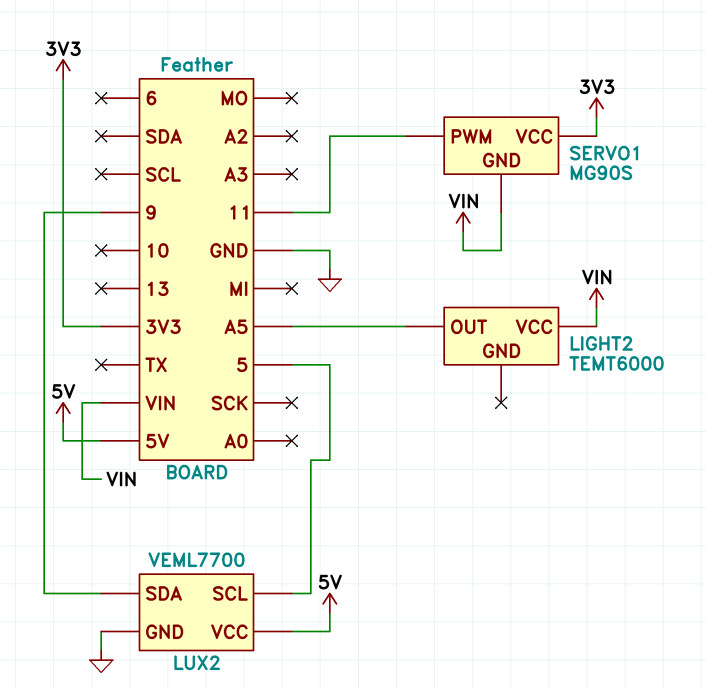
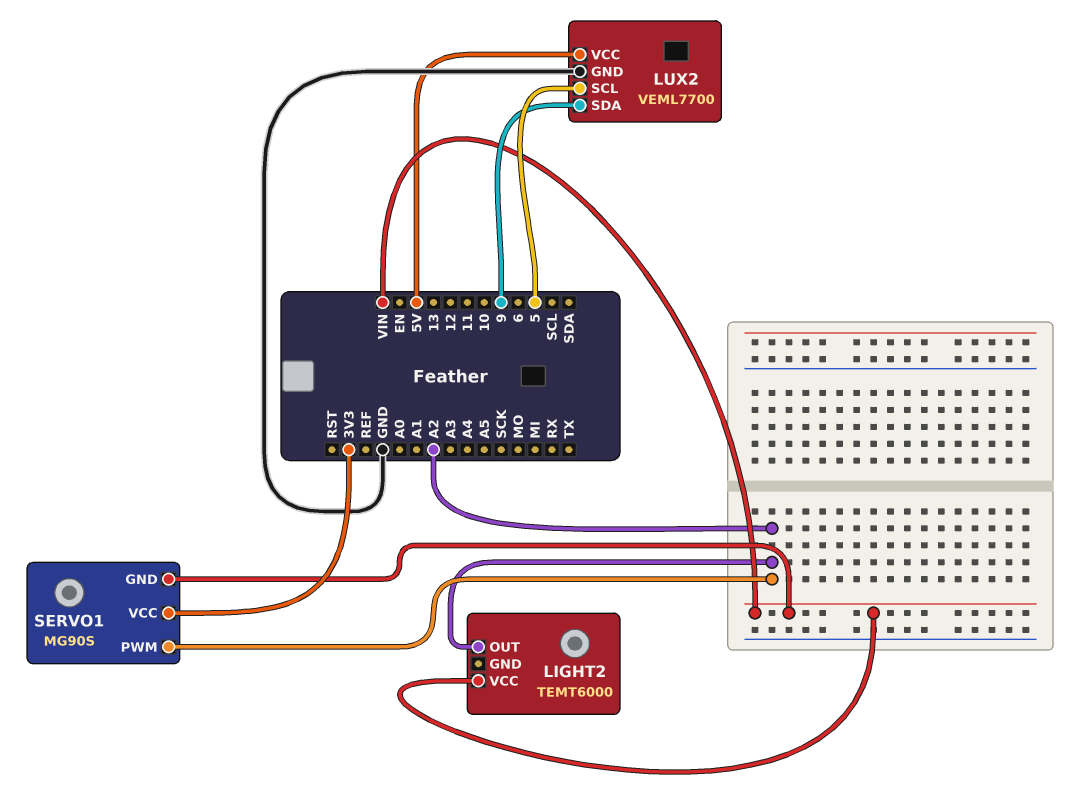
LIGHT2 pin OUT: A5 -> A2
SERVO1 pin PWM: 11 -> A2

